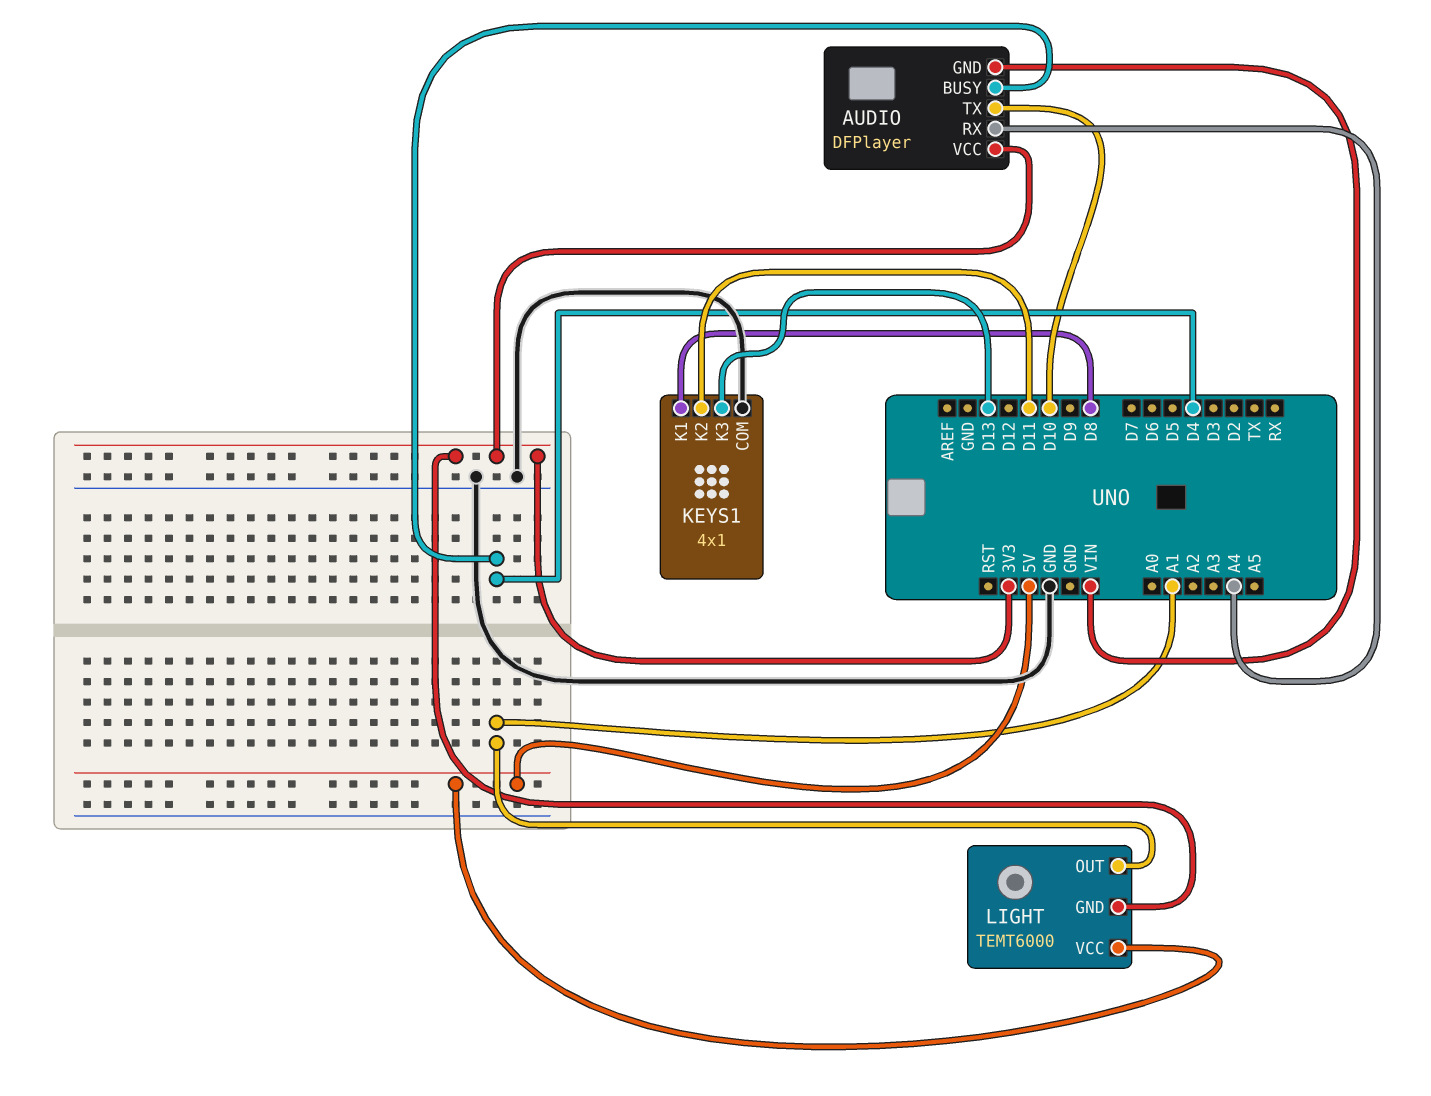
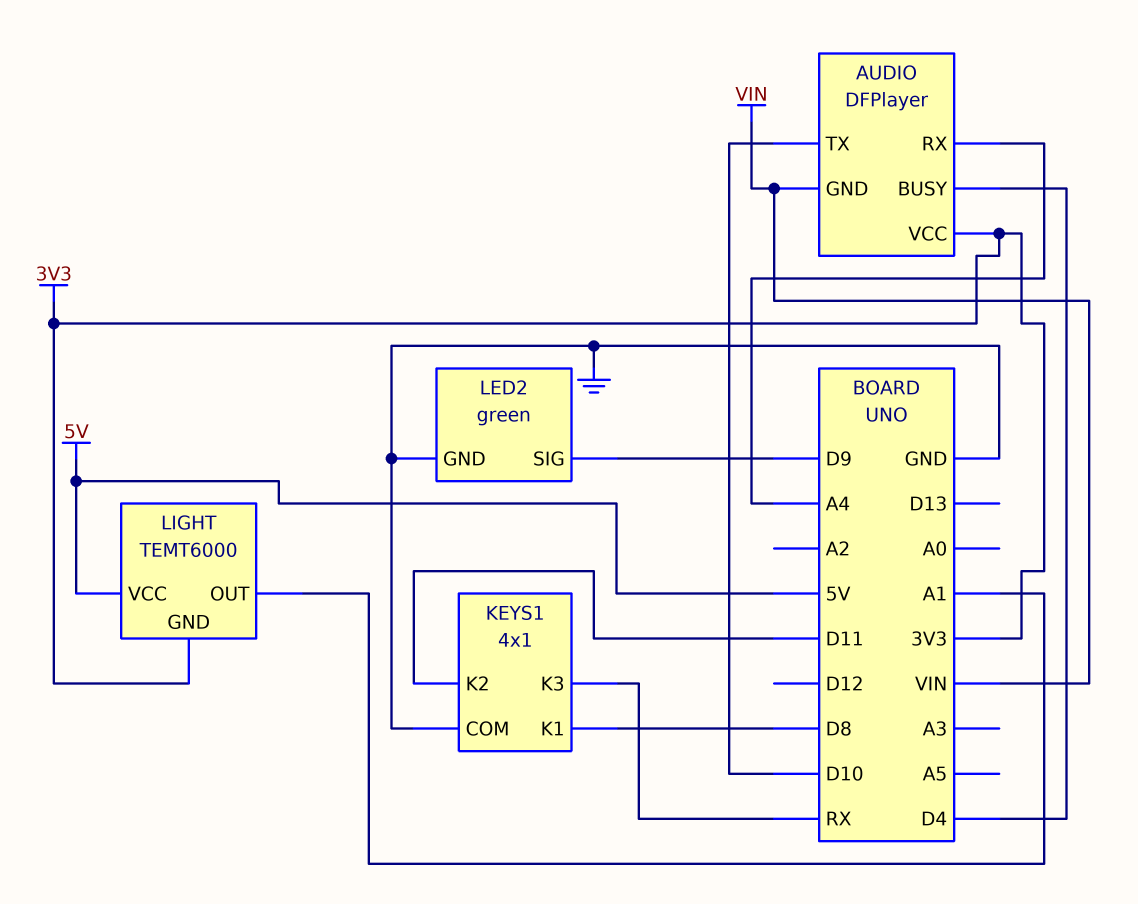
KEYS1 pin K3: D13 -> RX
LED2: none -> green
LED2 pin GND: none -> GND
LED2 pin SIG: none -> D9

